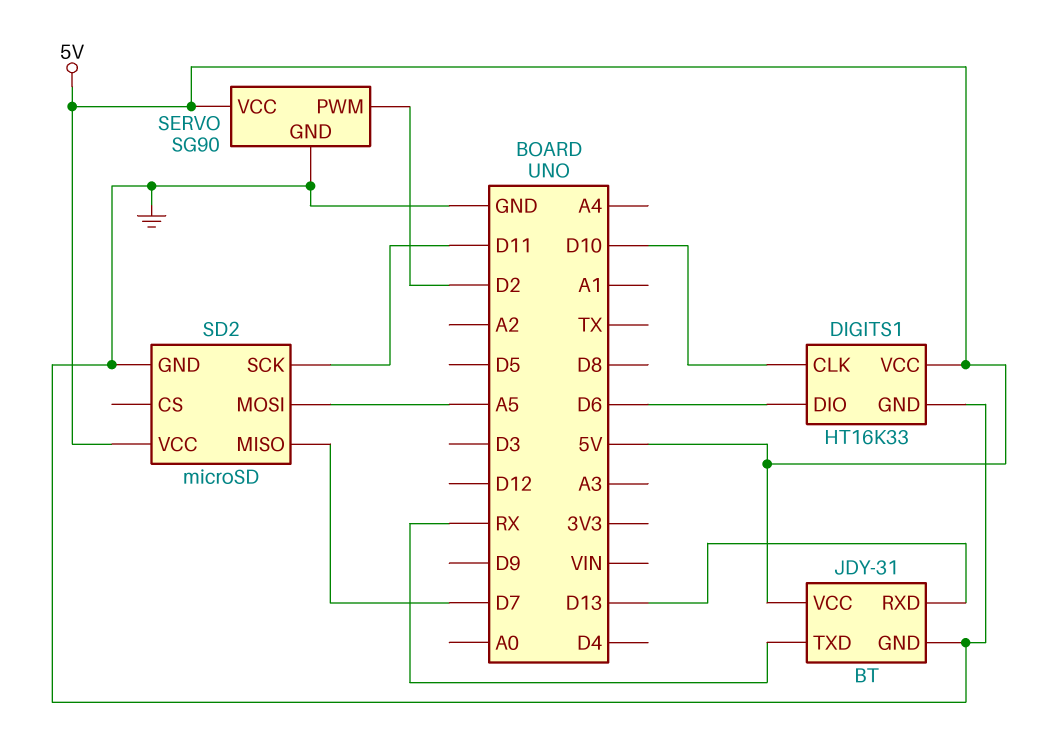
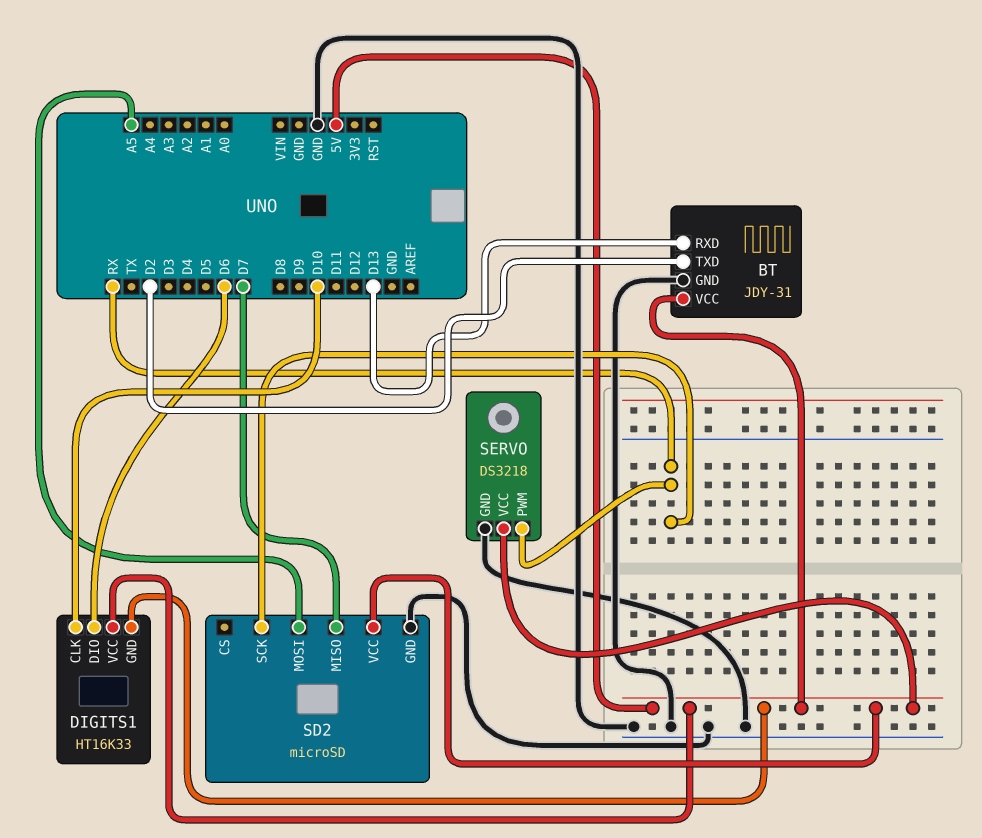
BT pin TXD: RX -> D2
DIGITS1 pin GND: GND -> 5V
SD2 pin SCK: D11 -> RX
SERVO: SG90 -> DS3218
SERVO pin PWM: D2 -> RX

